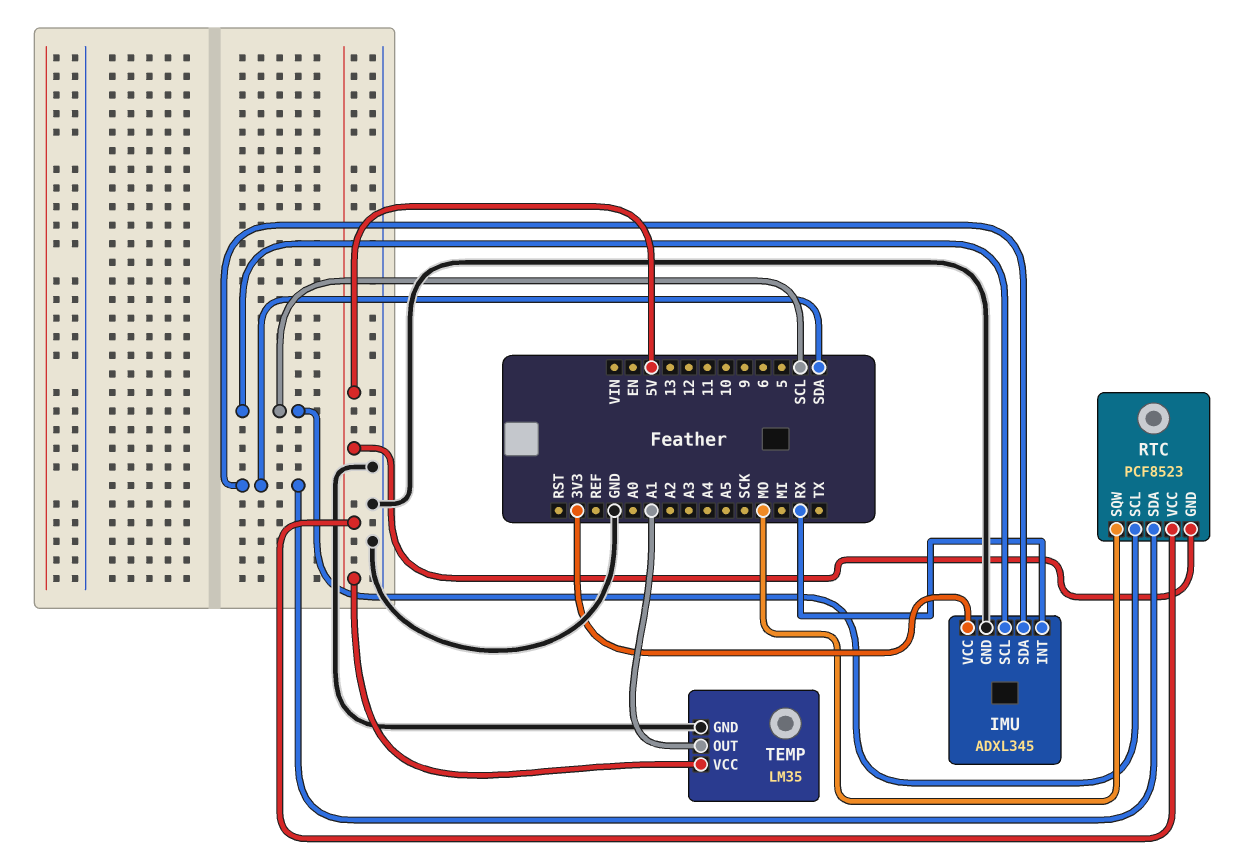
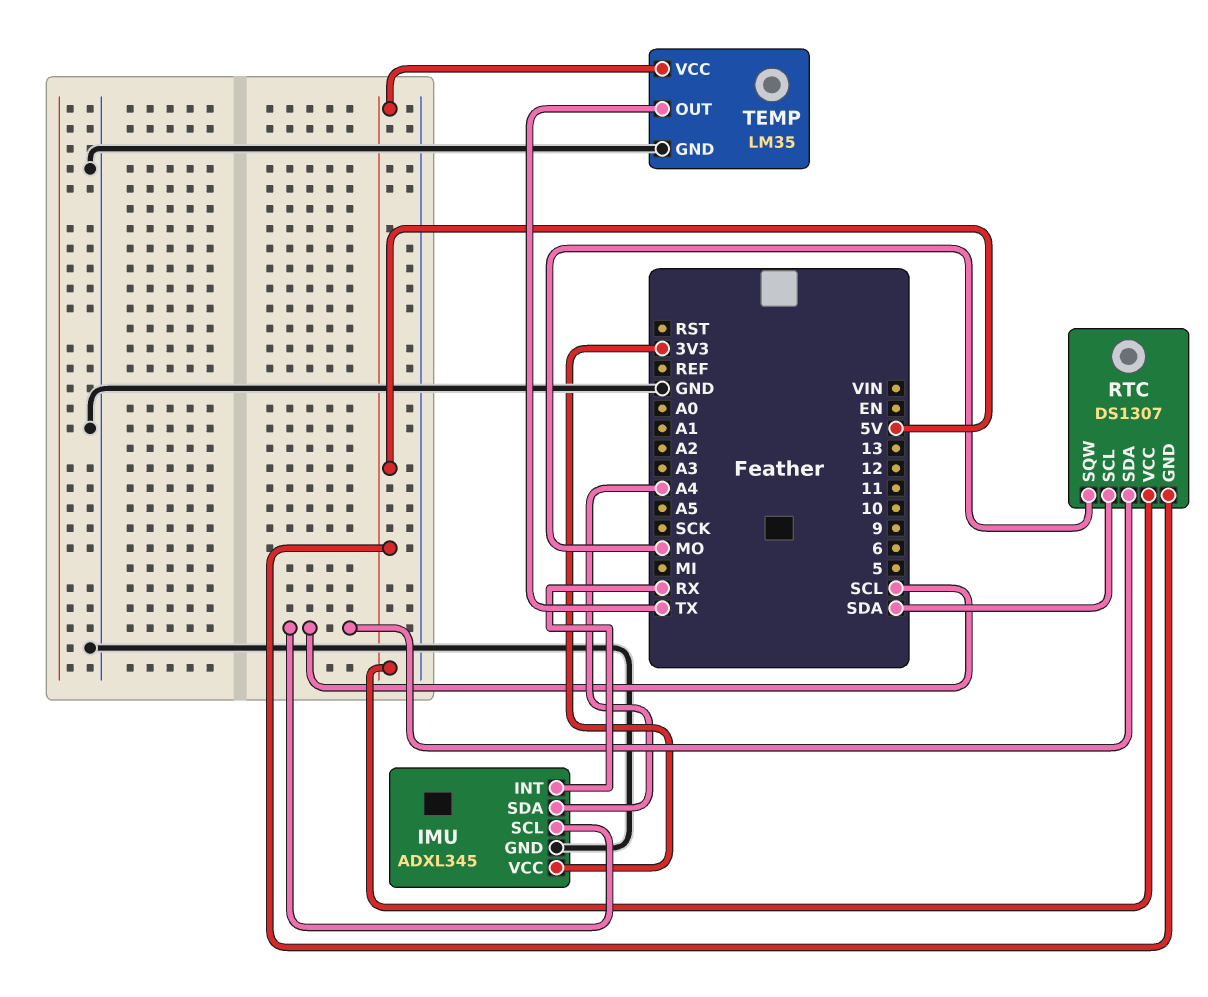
IMU pin SDA: SDA -> A4
RTC: PCF8523 -> DS1307
RTC pin SCL: SCL -> SDA
RTC pin SDA: SDA -> SCL
TEMP pin OUT: A1 -> TX

